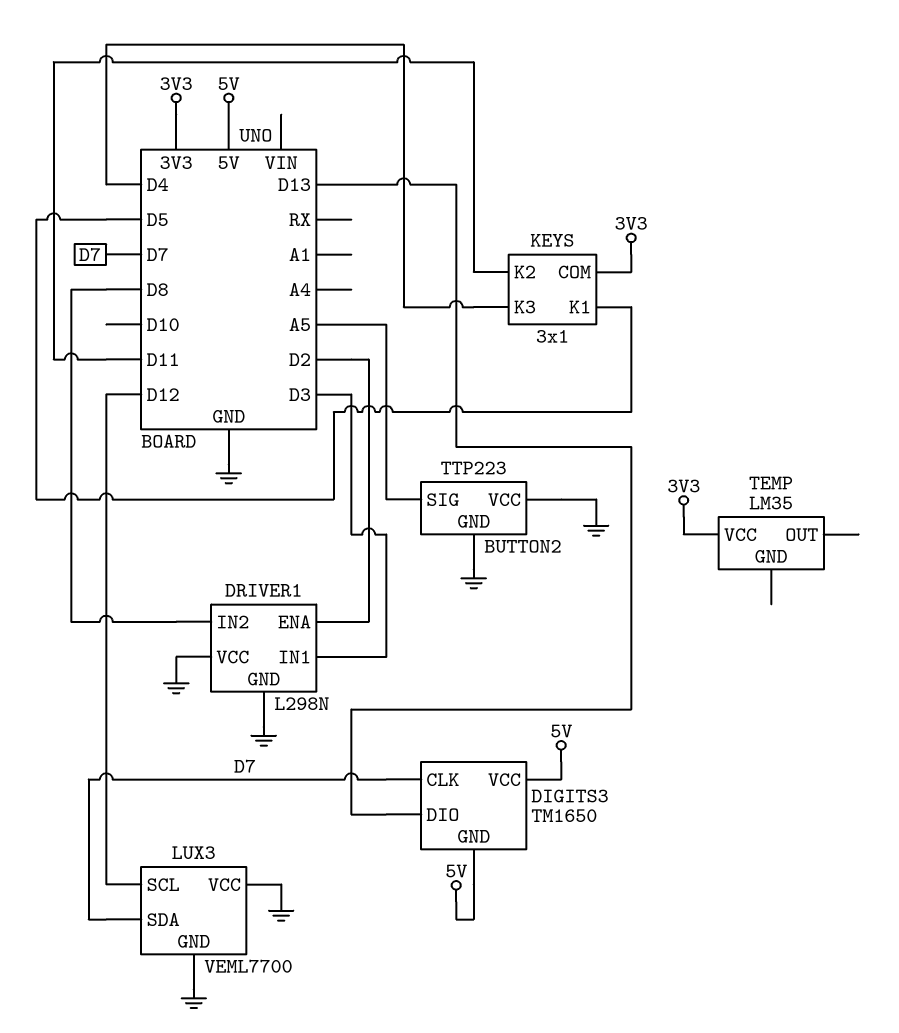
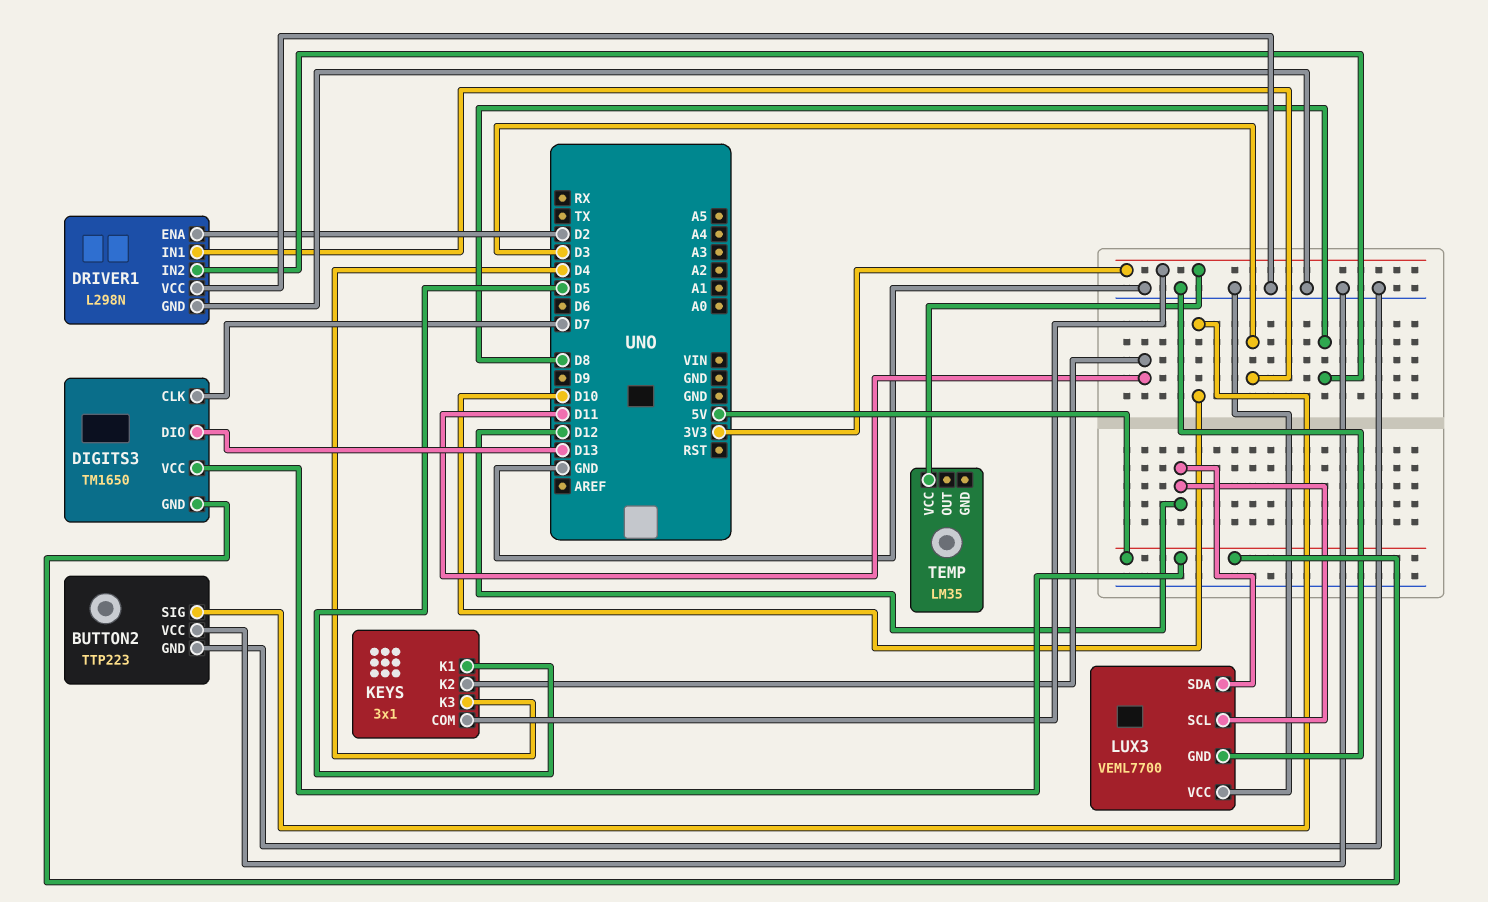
BUTTON2 pin SIG: A5 -> D10
LUX3 pin SDA: D7 -> D12

